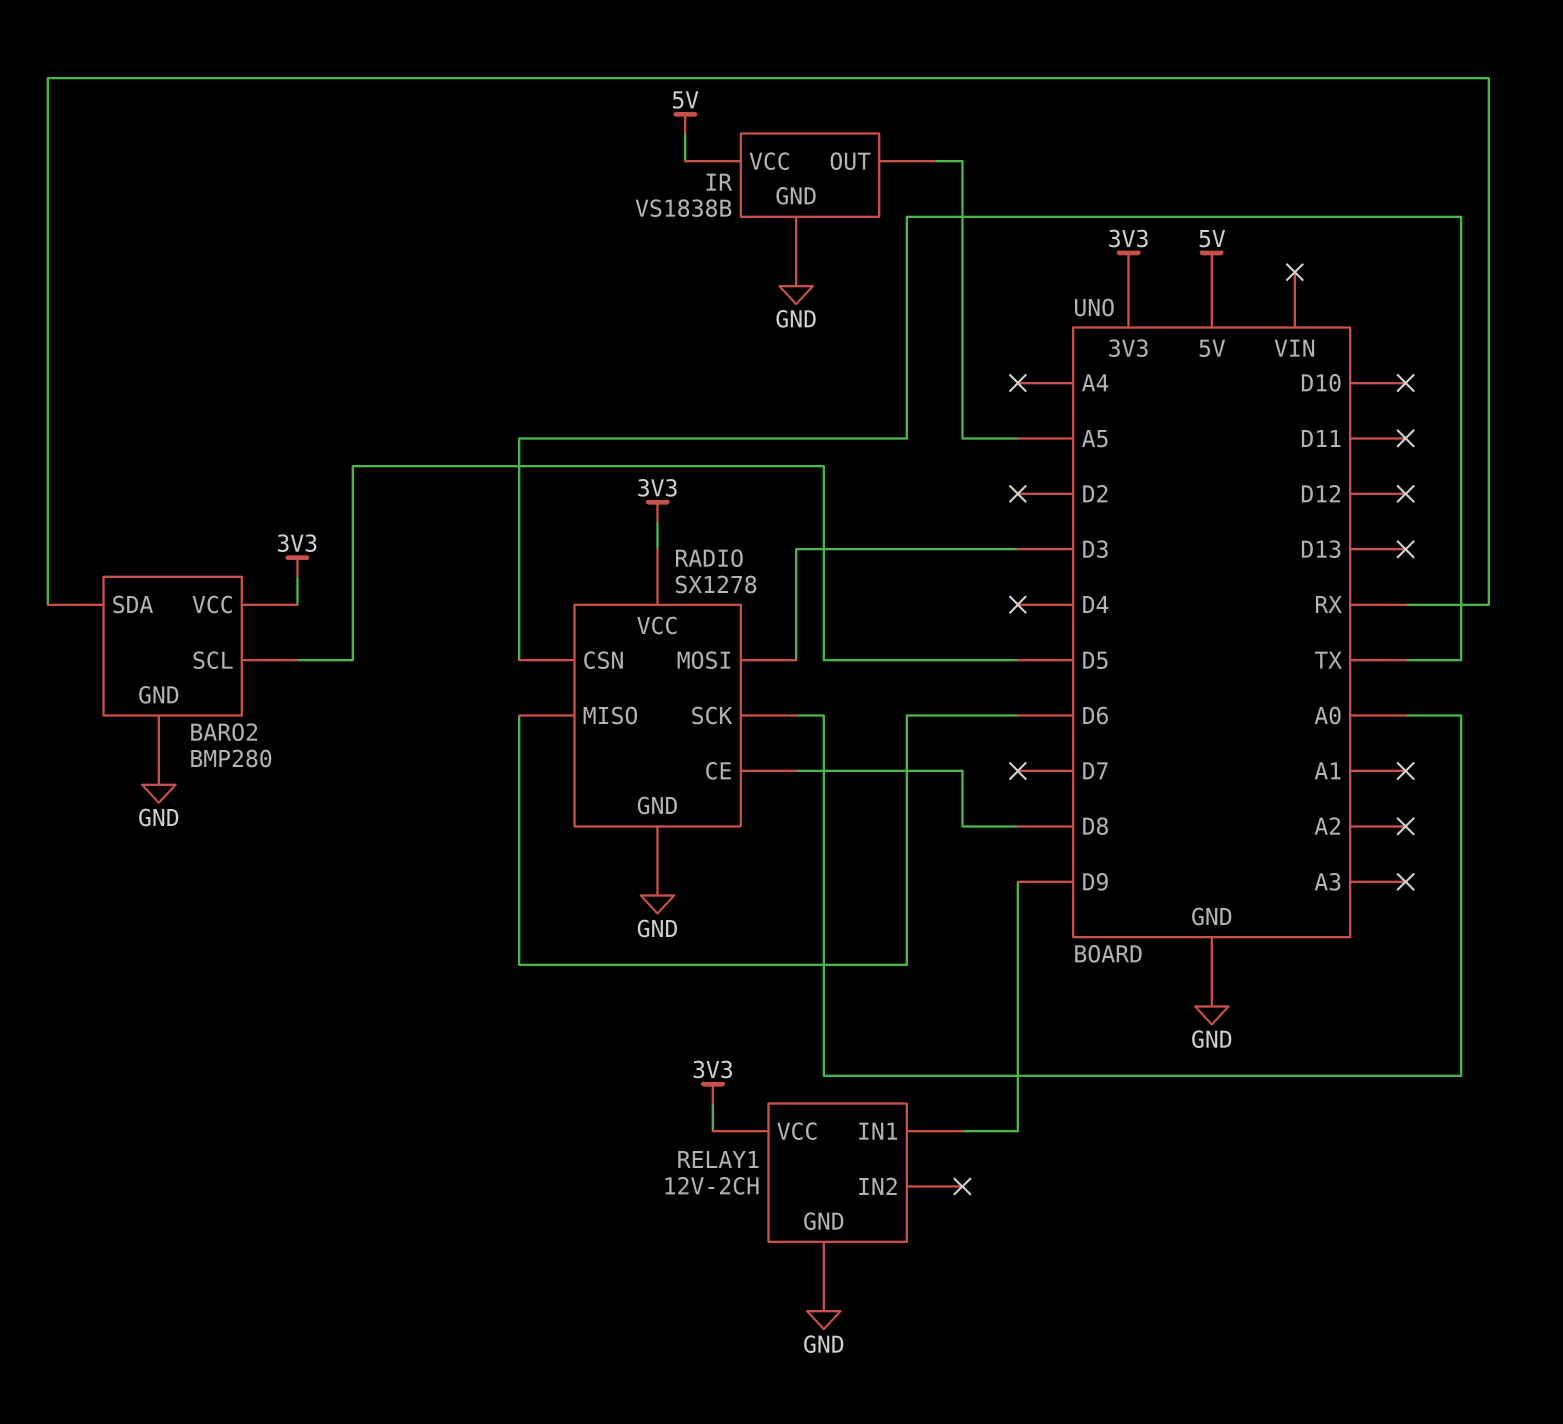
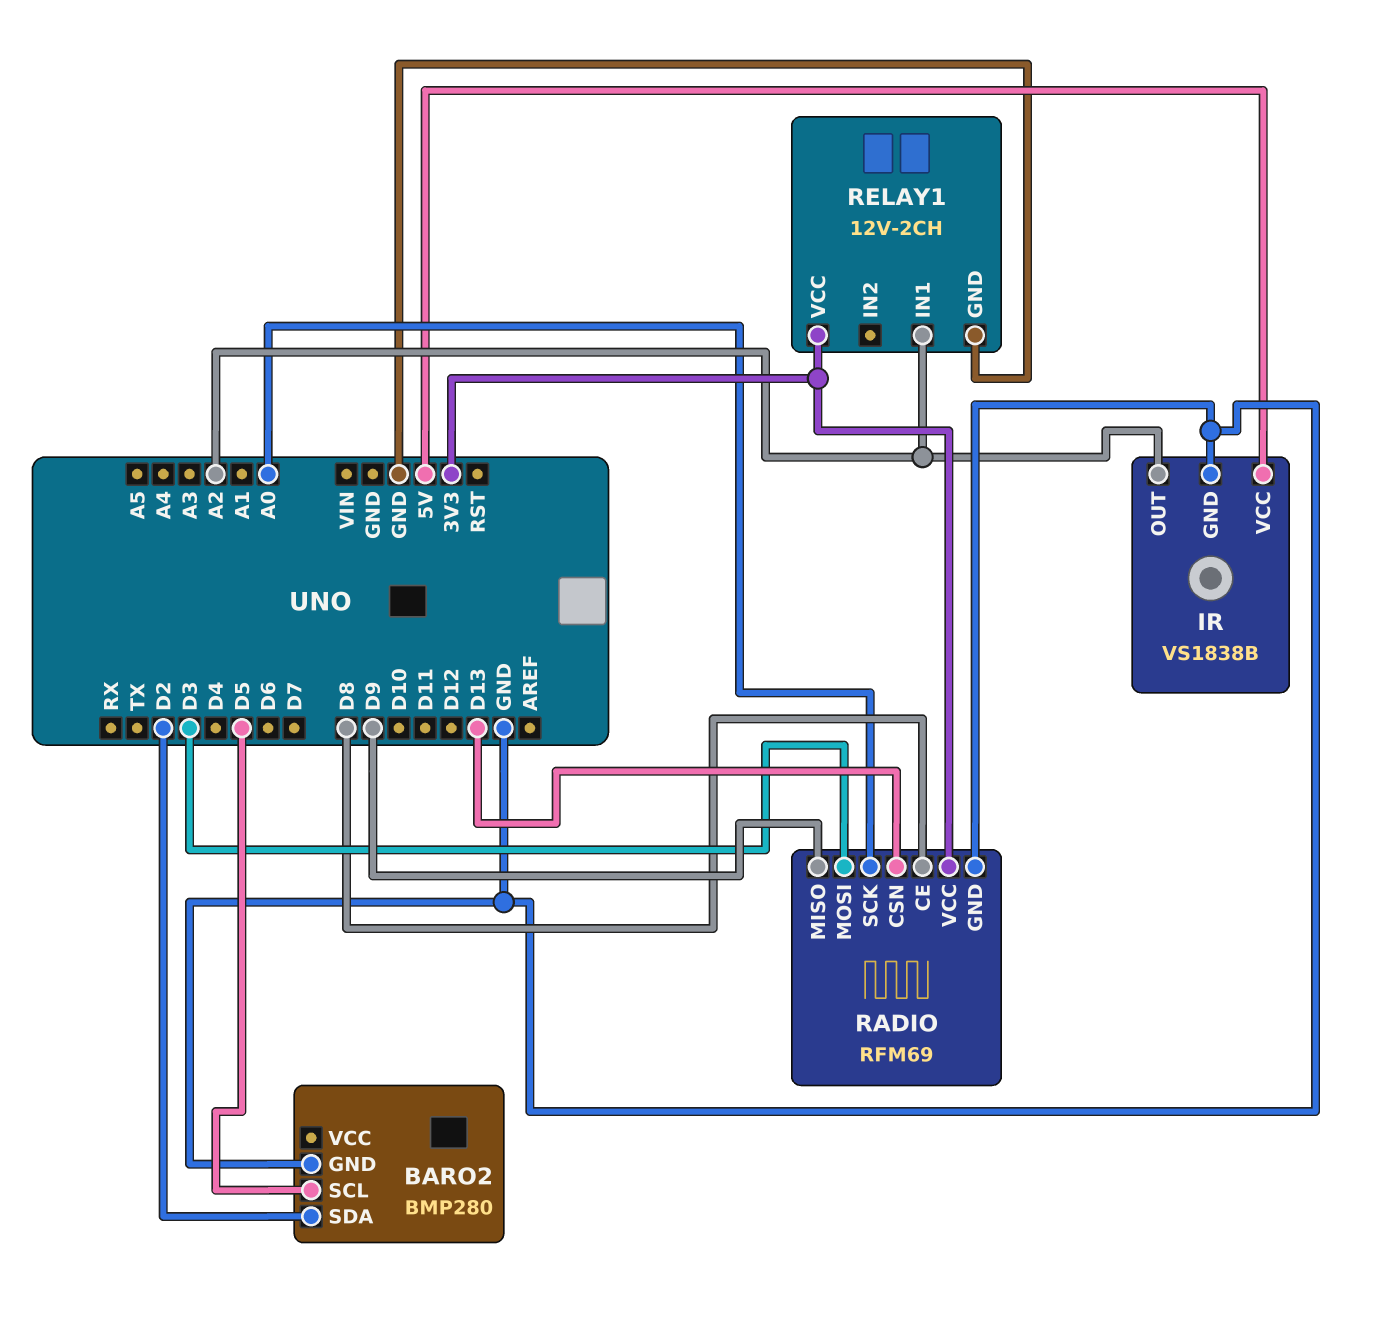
BARO2 pin SDA: RX -> D2
BARO2 pin VCC: 3V3 -> none
IR pin OUT: A5 -> A2
RADIO: SX1278 -> RFM69
RADIO pin CSN: TX -> D13
RADIO pin MISO: D6 -> D9
RELAY1 pin IN1: D9 -> A2

